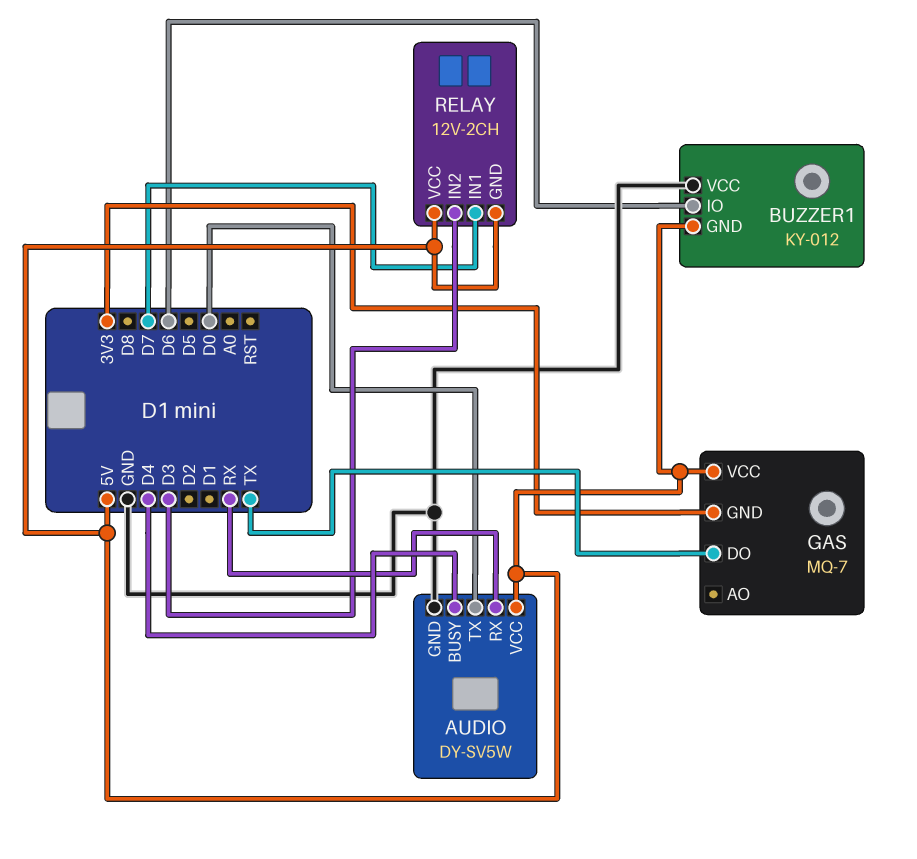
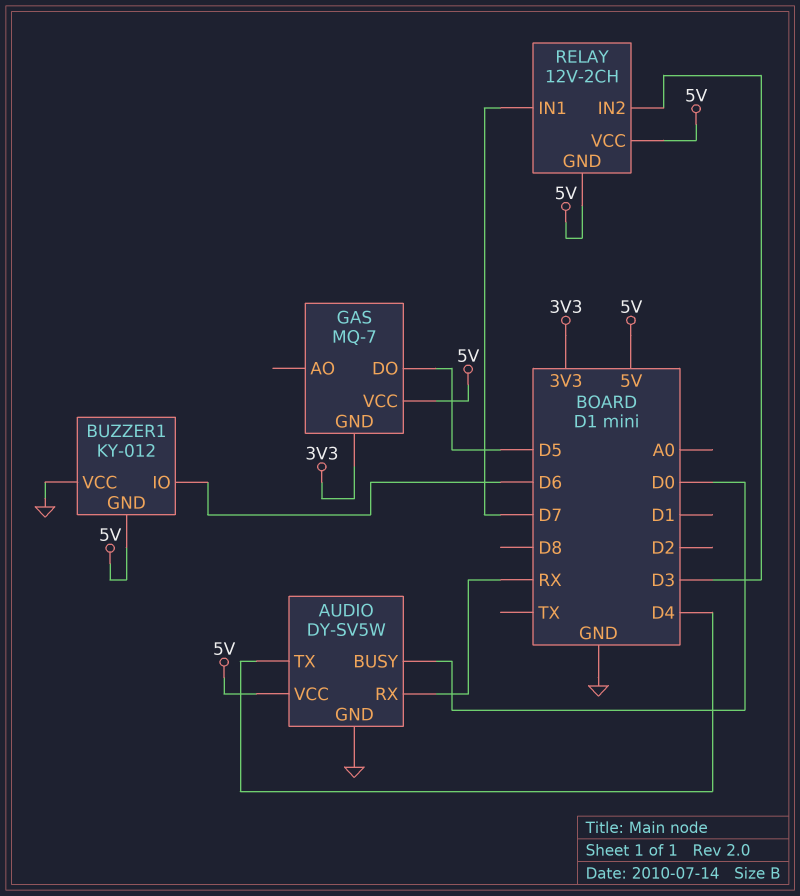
AUDIO pin BUSY: D4 -> D0
AUDIO pin TX: D0 -> D4
GAS pin DO: TX -> D5

